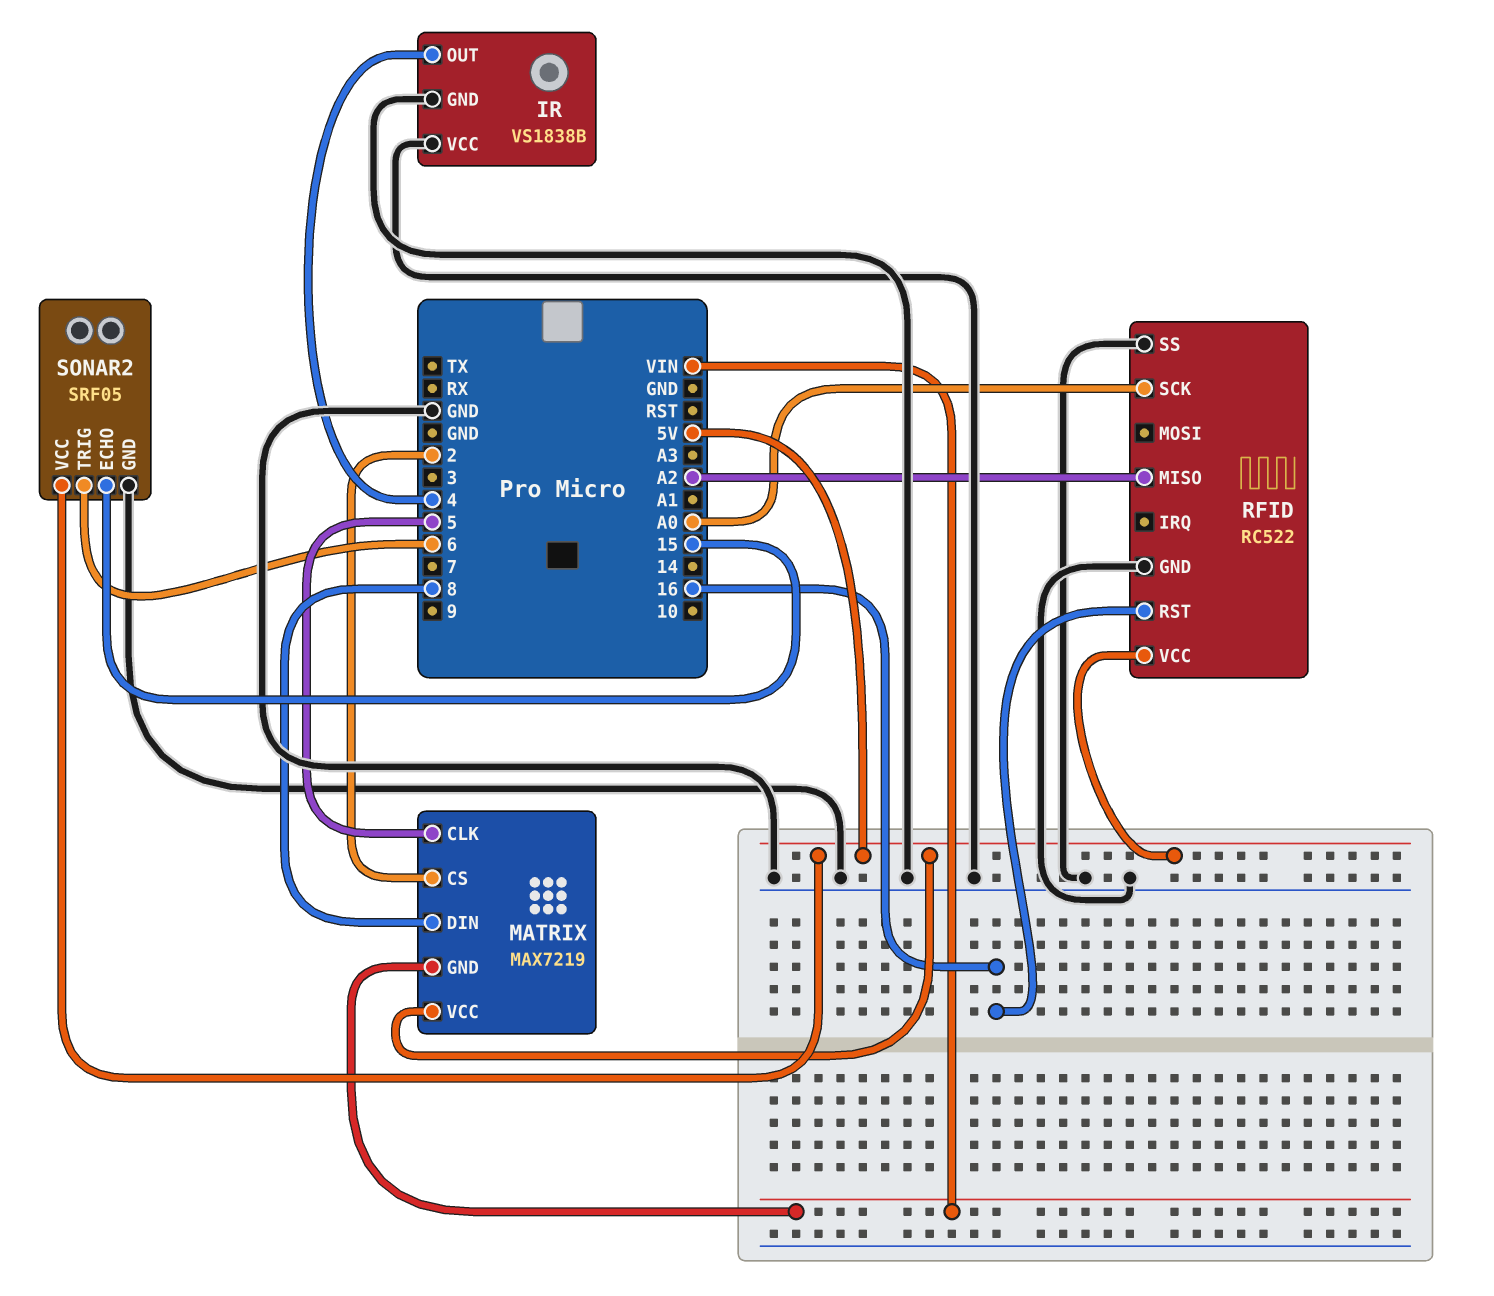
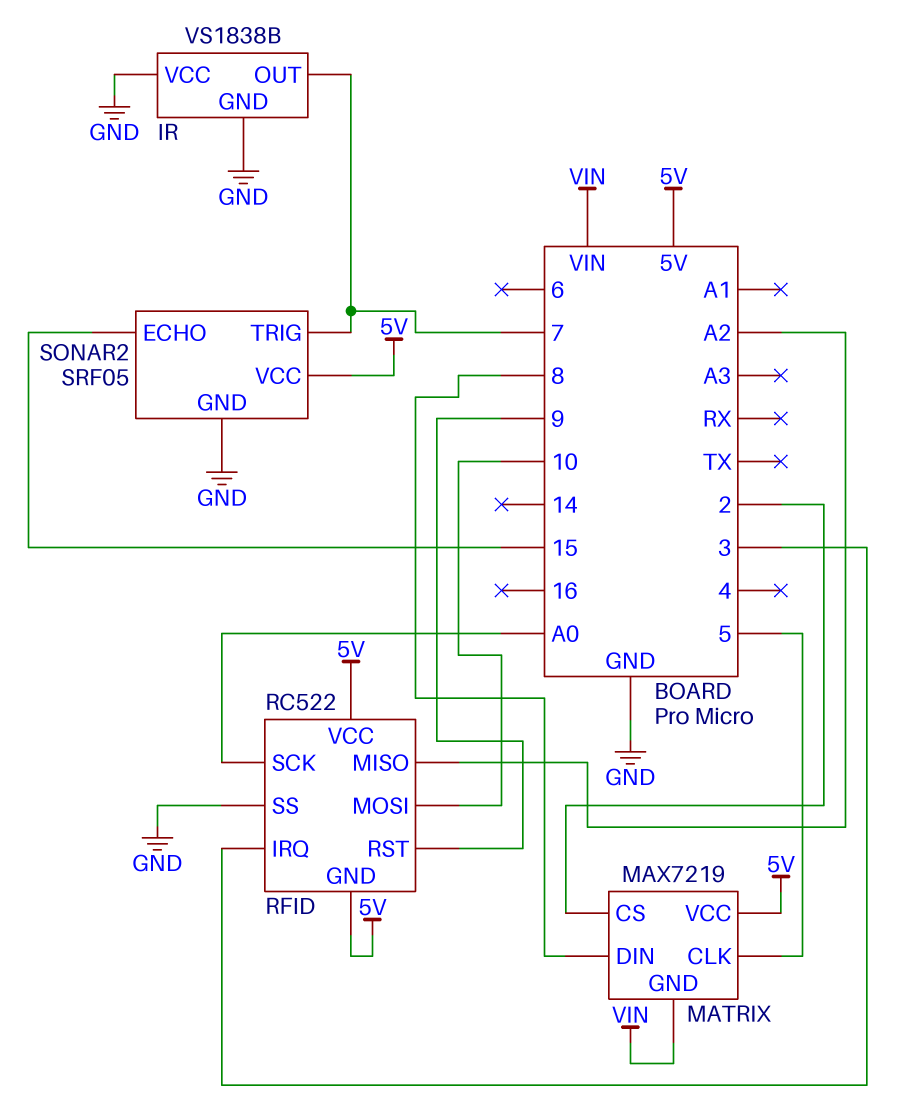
IR pin OUT: 4 -> 7
RFID pin GND: GND -> 5V
RFID pin IRQ: none -> 3
RFID pin MOSI: none -> 10
RFID pin RST: 16 -> 9
SONAR2 pin TRIG: 6 -> 7

